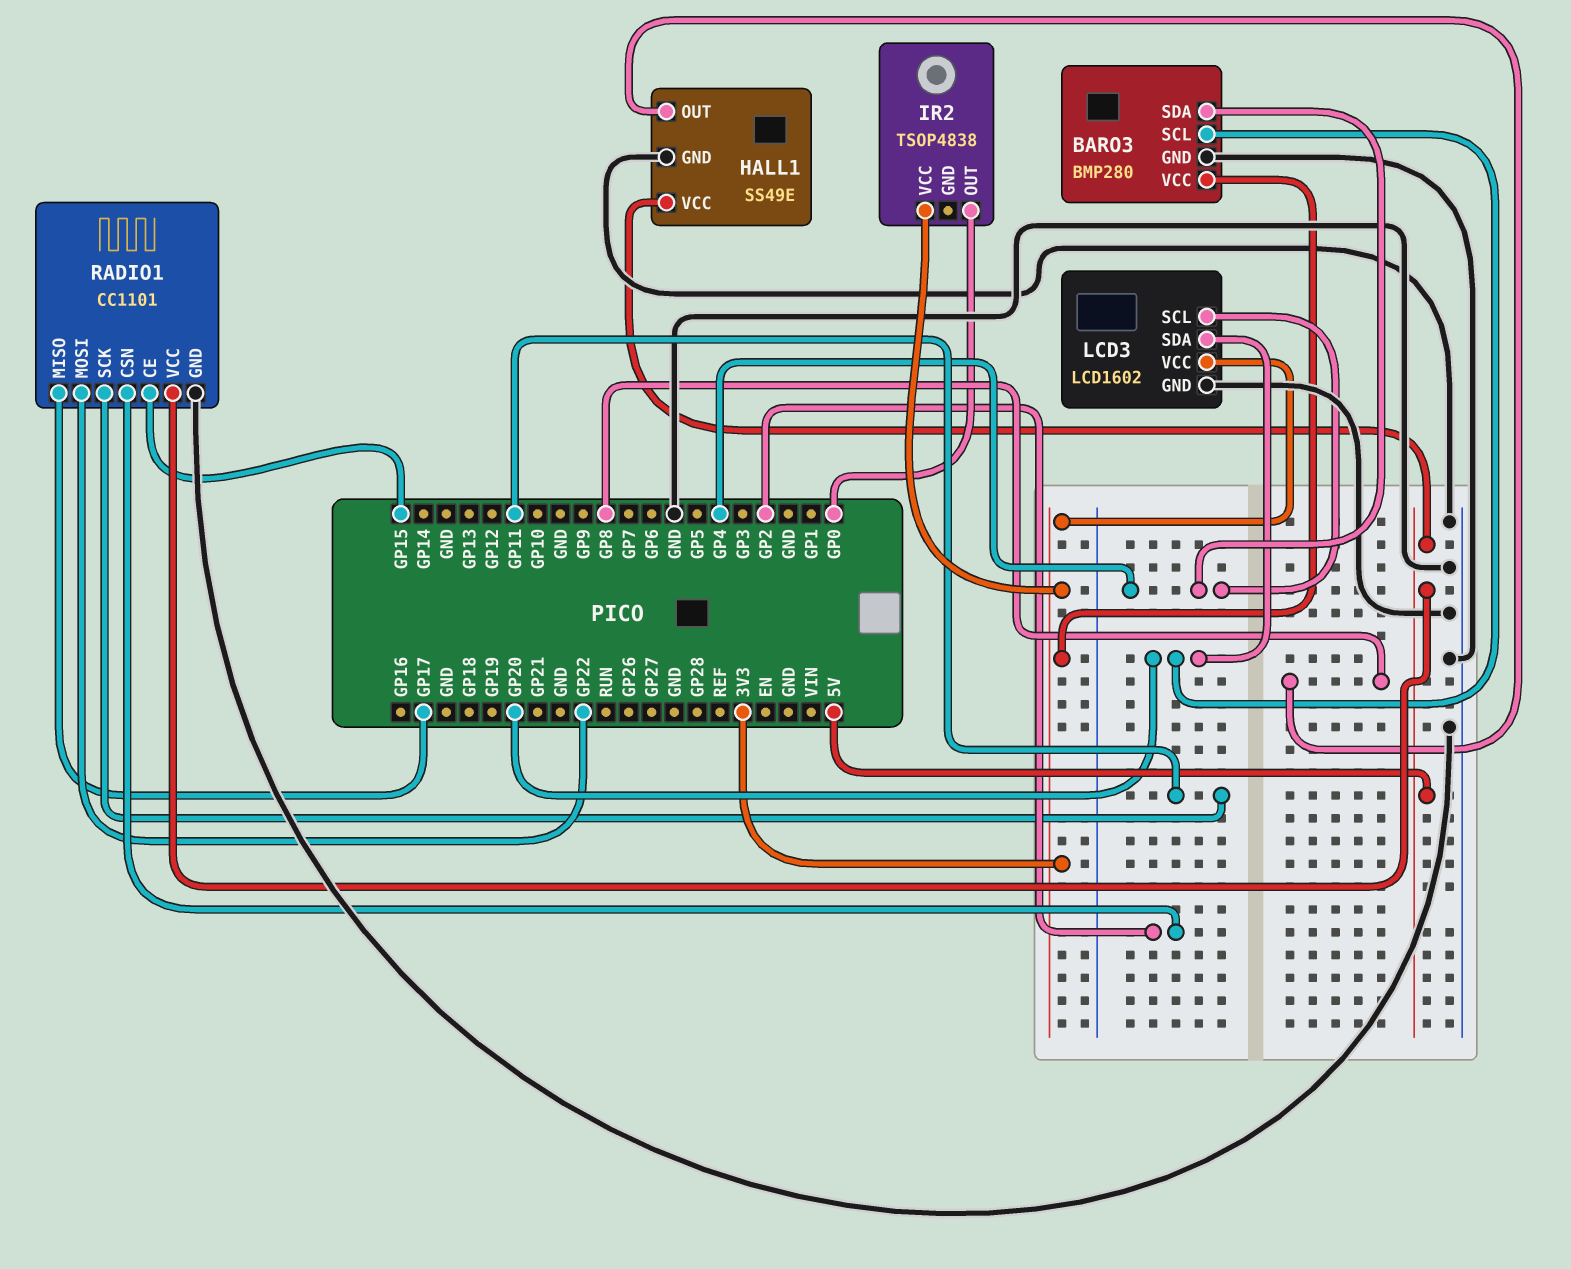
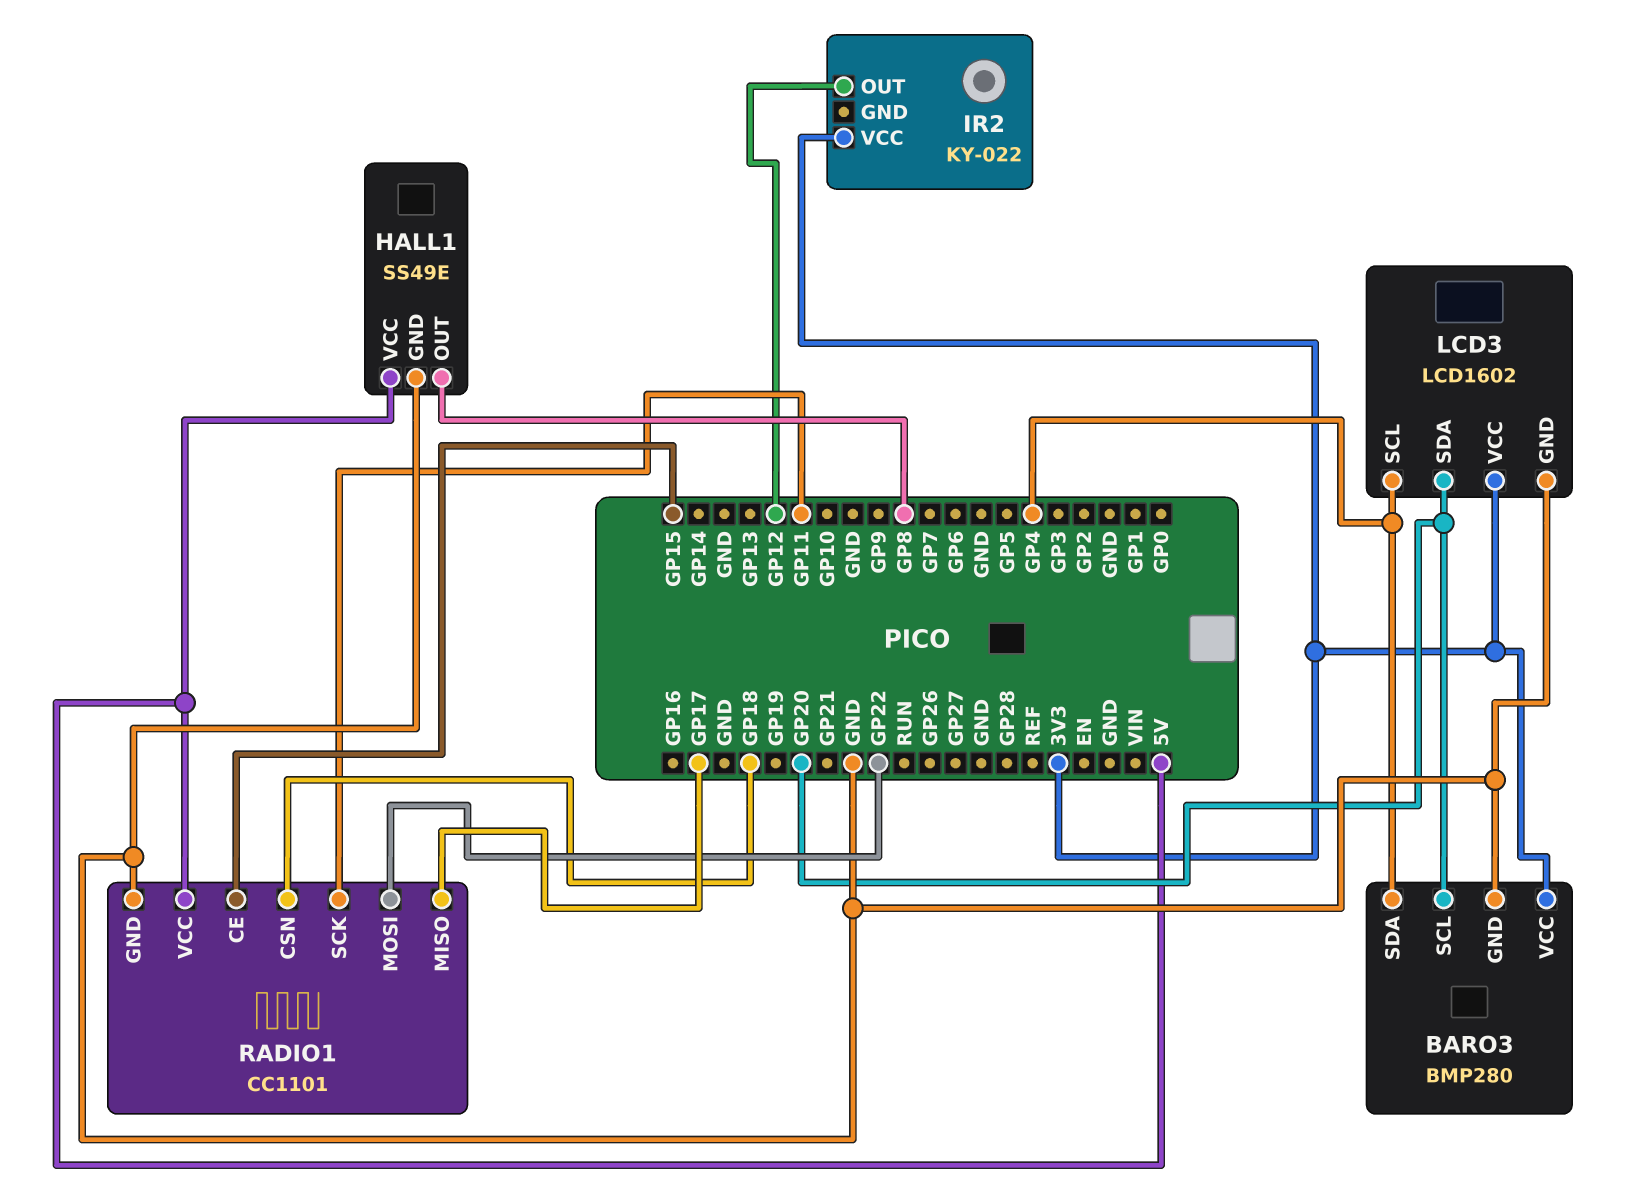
IR2: TSOP4838 -> KY-022
IR2 pin OUT: GP0 -> GP12
RADIO1 pin CSN: GP2 -> GP18

